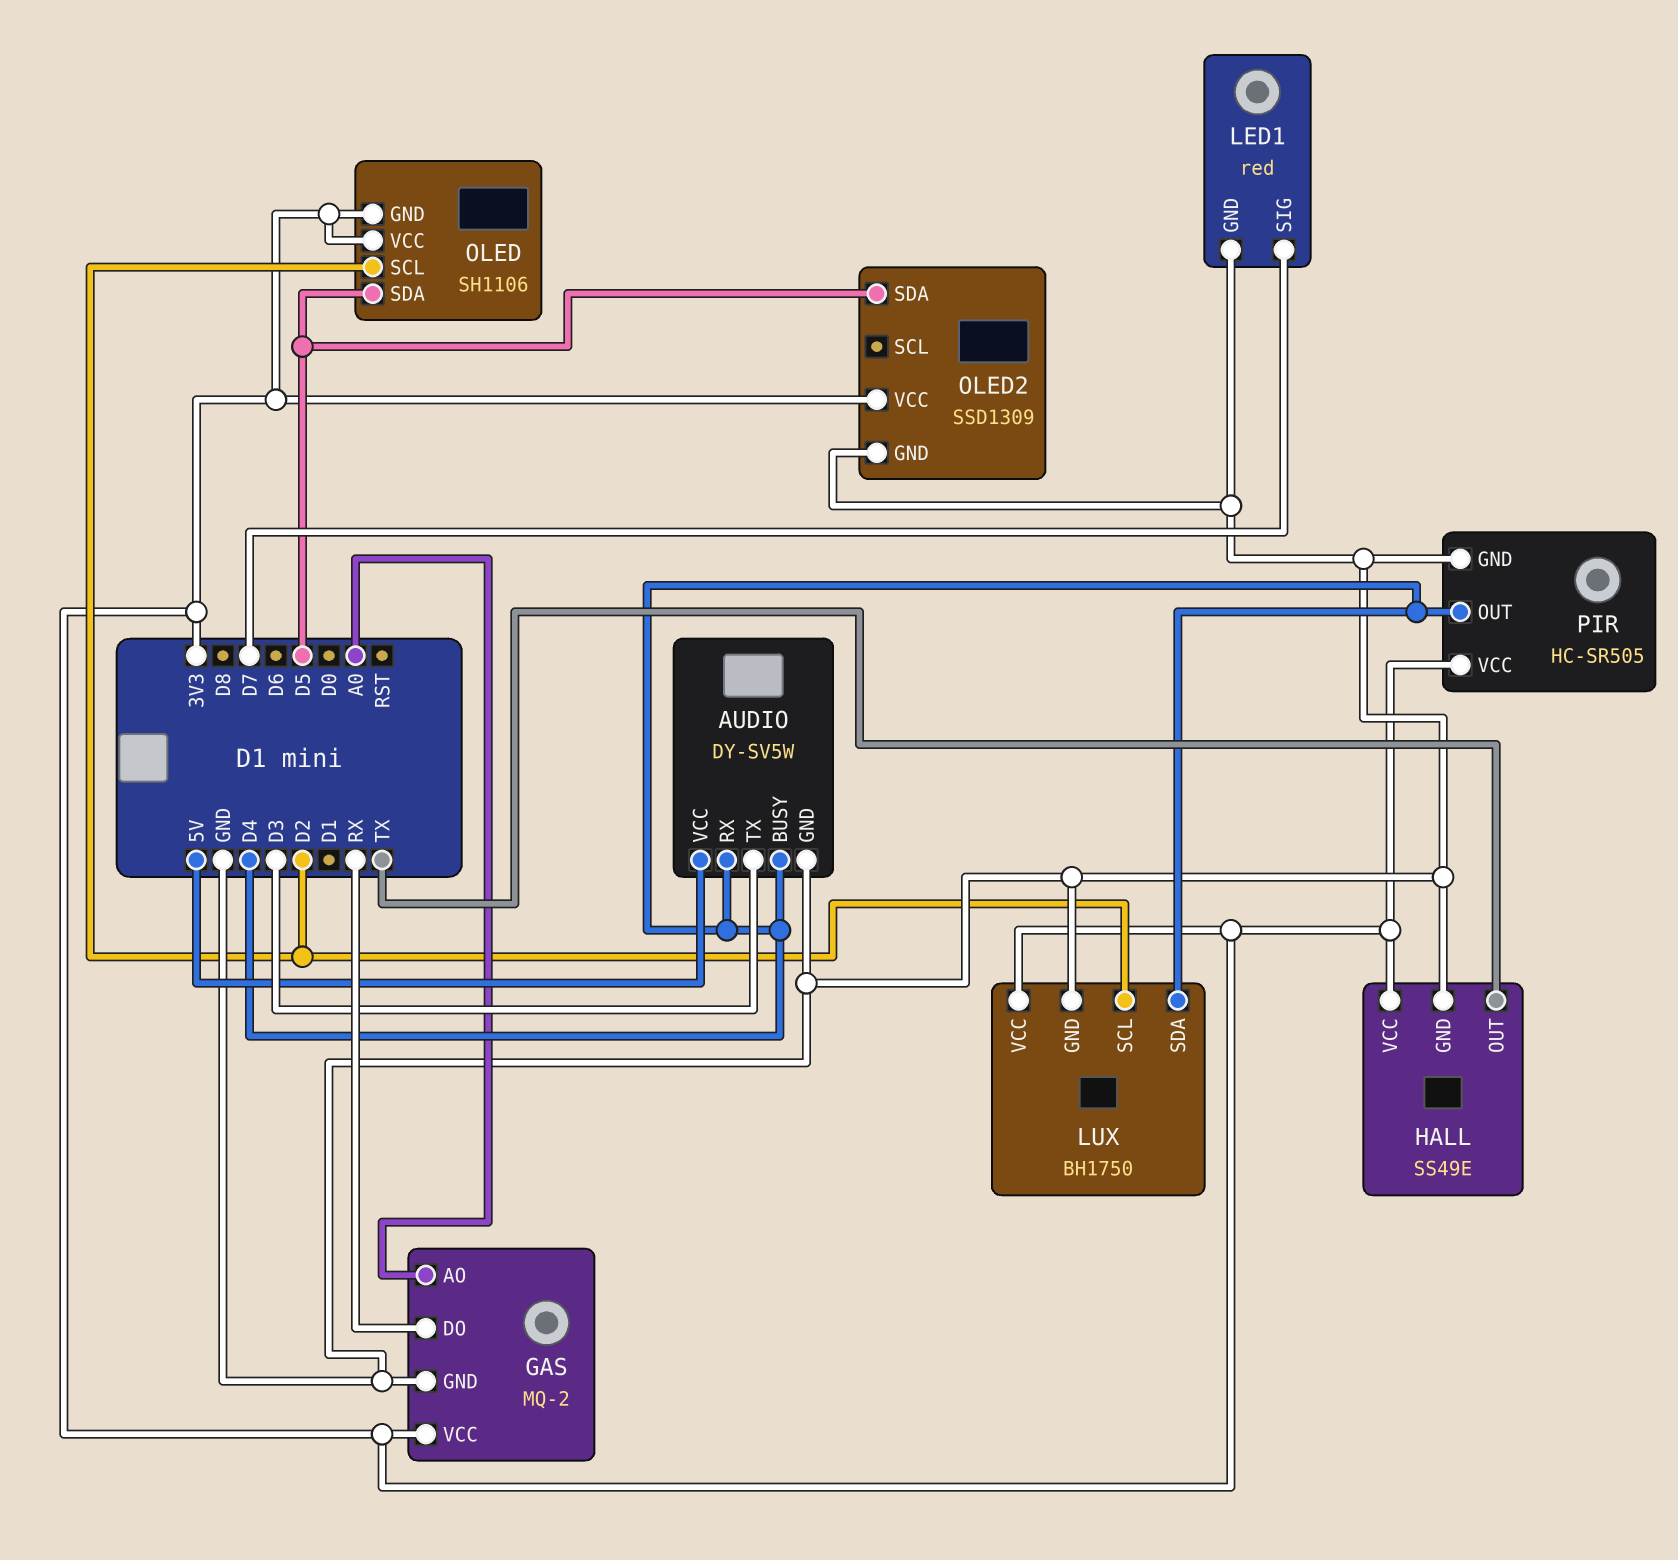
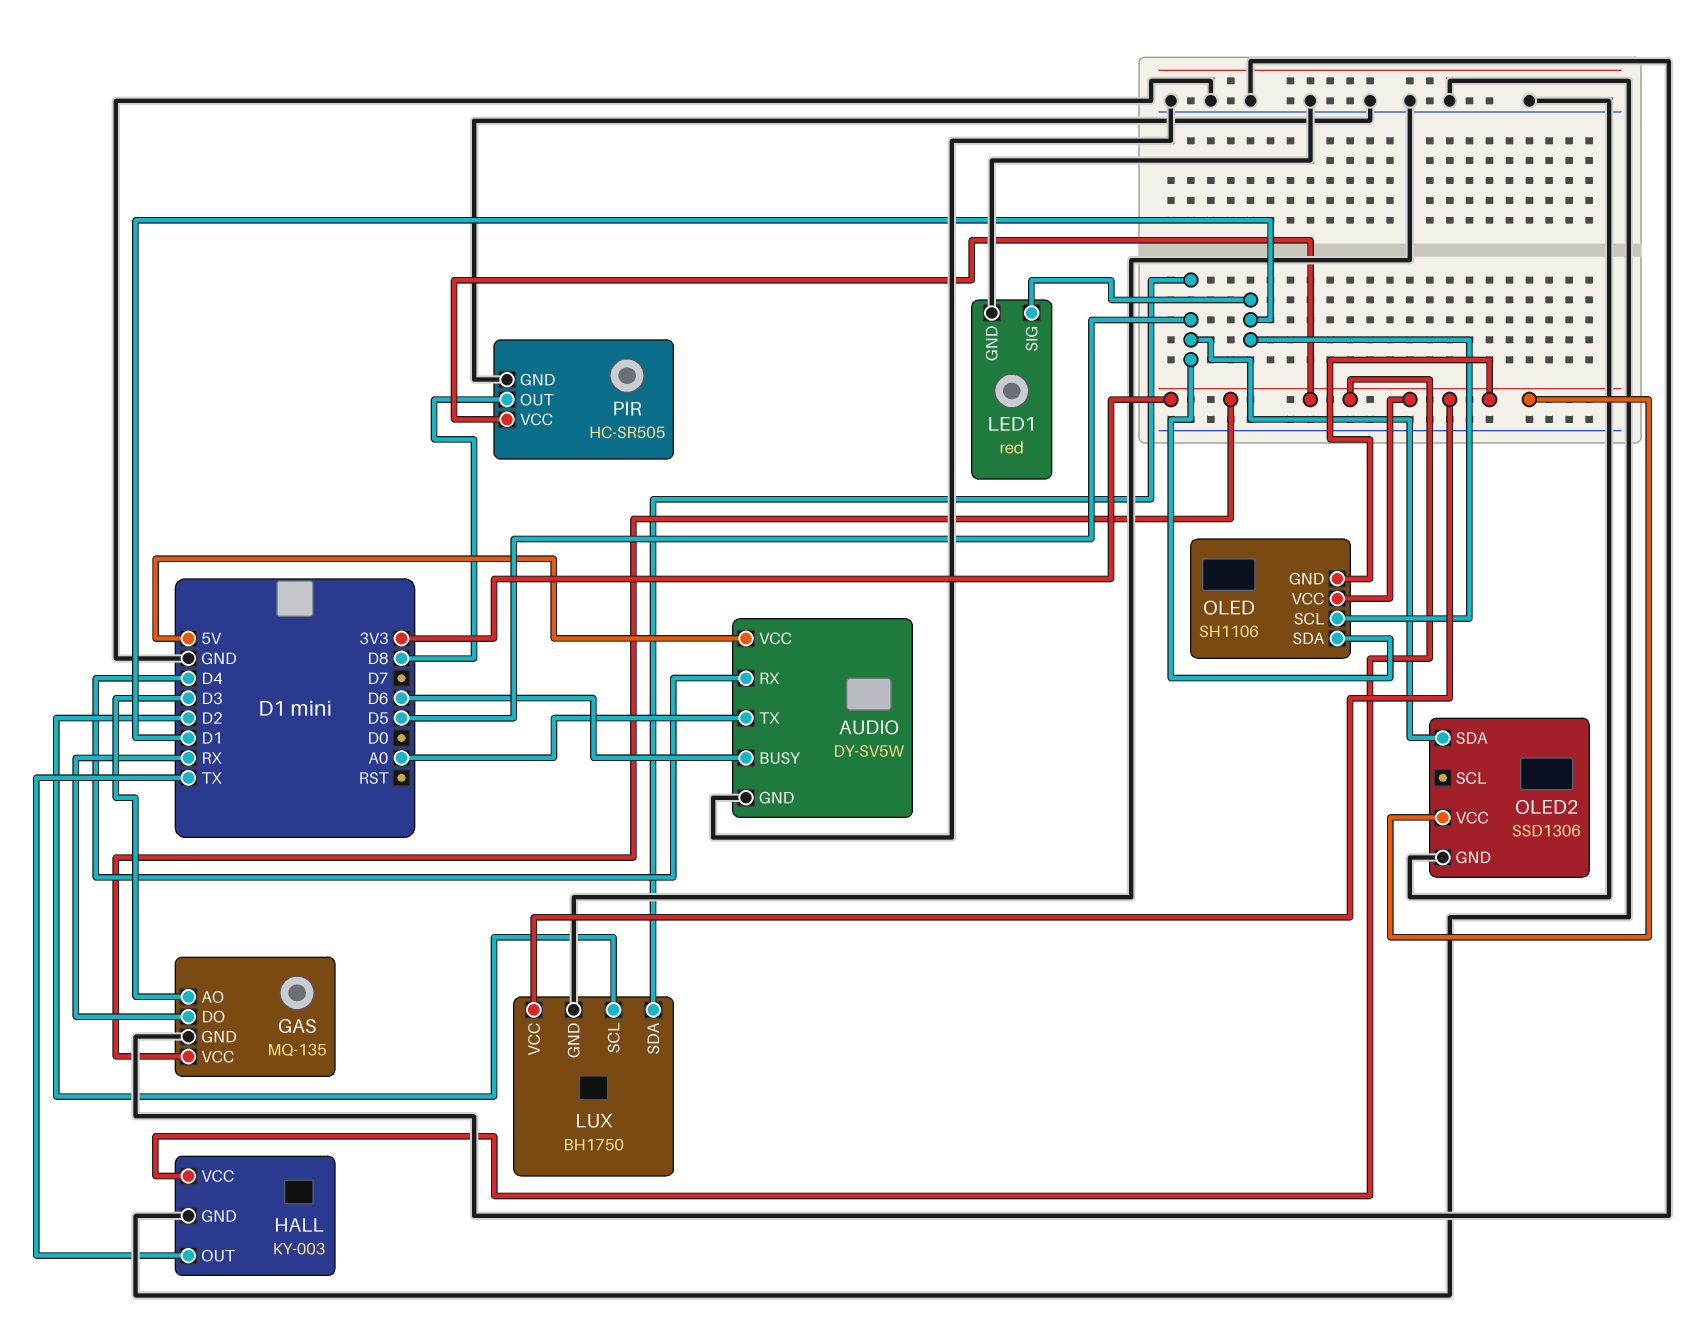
AUDIO pin BUSY: D4 -> D6
AUDIO pin TX: D3 -> A0
GAS: MQ-2 -> MQ-135
GAS pin AO: A0 -> D3
HALL: SS49E -> KY-003
LED1 pin SIG: D7 -> D1
LUX pin SDA: D4 -> D5
OLED pin SCL: D2 -> D1
OLED2: SSD1309 -> SSD1306
PIR pin OUT: D4 -> D8

